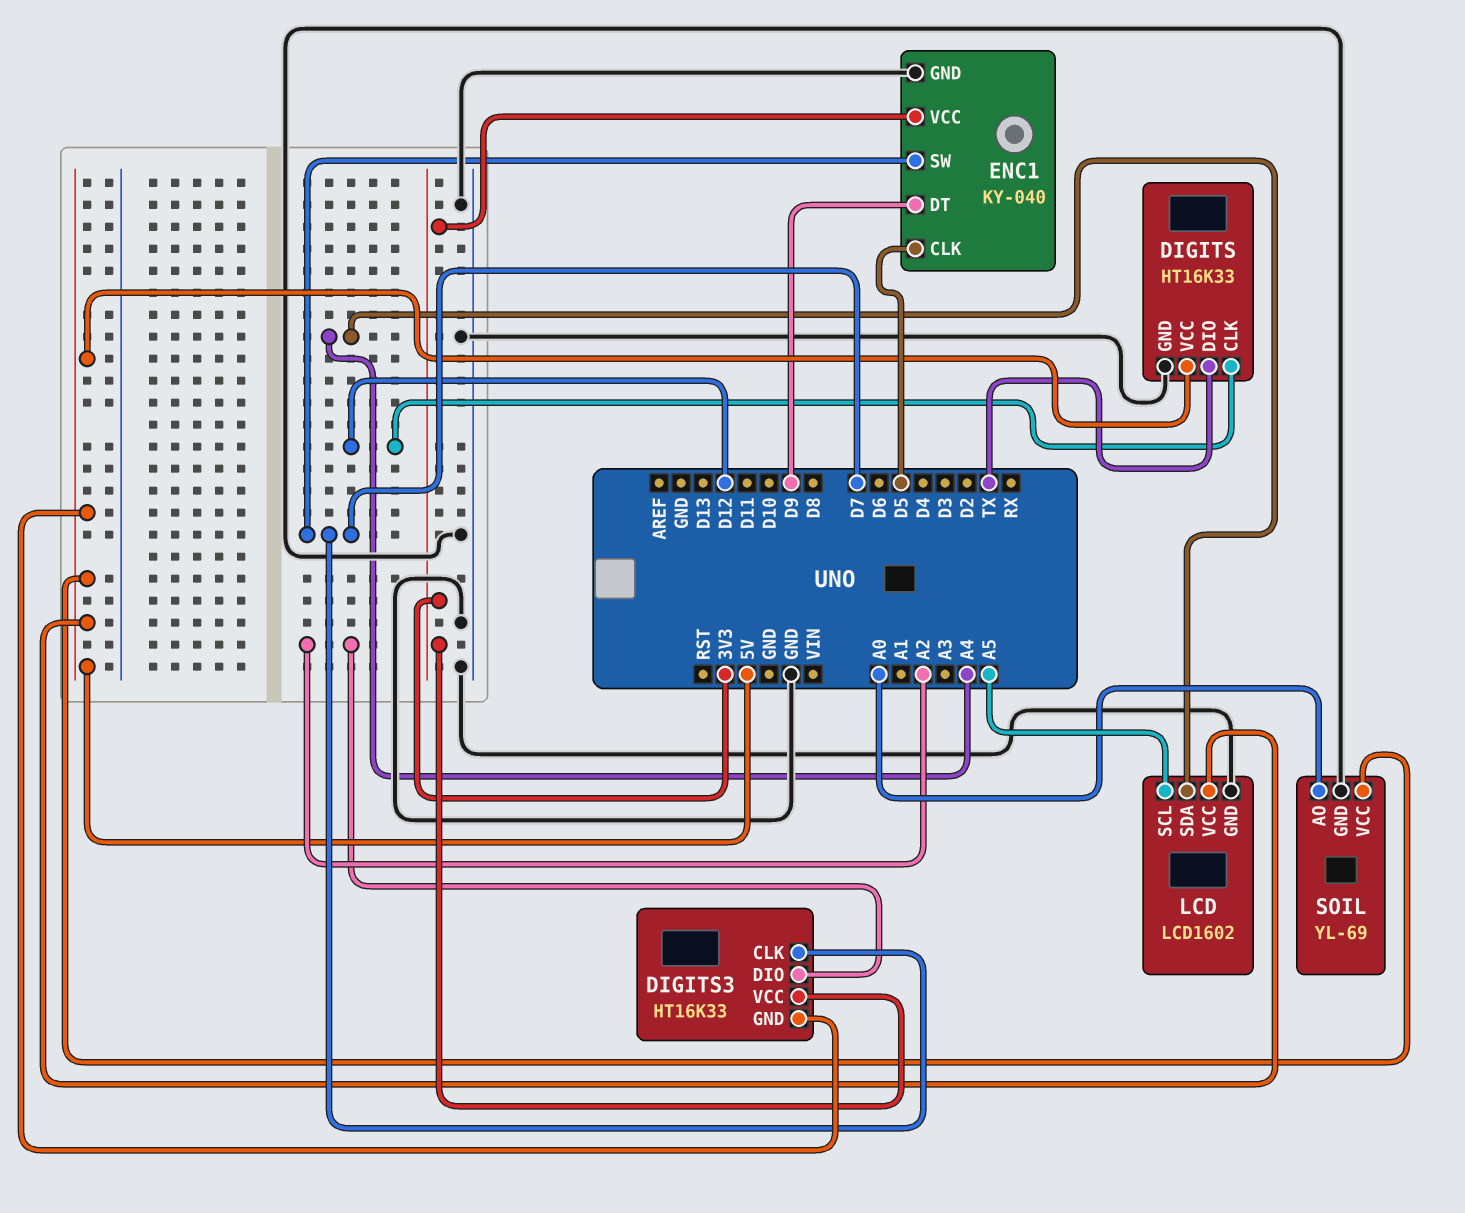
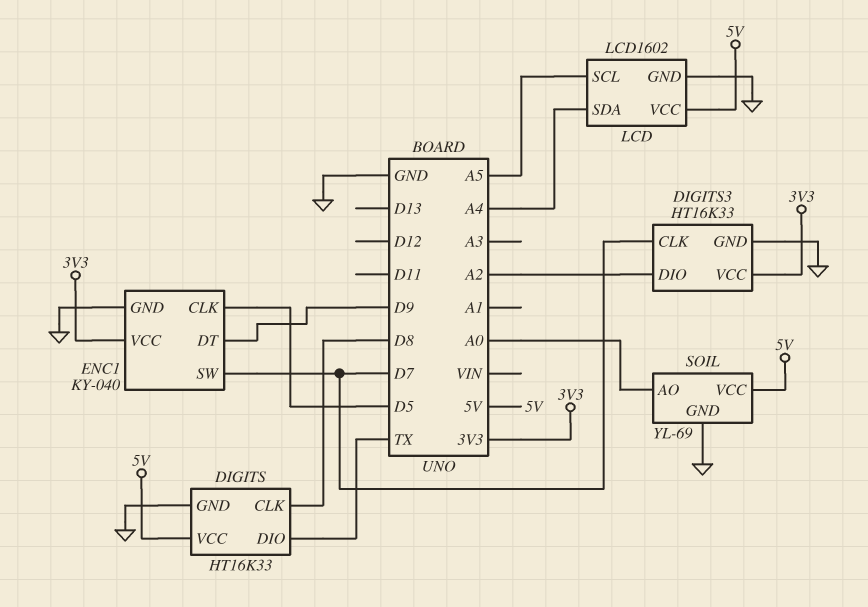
DIGITS pin CLK: D12 -> D8
DIGITS3 pin GND: 5V -> GND

